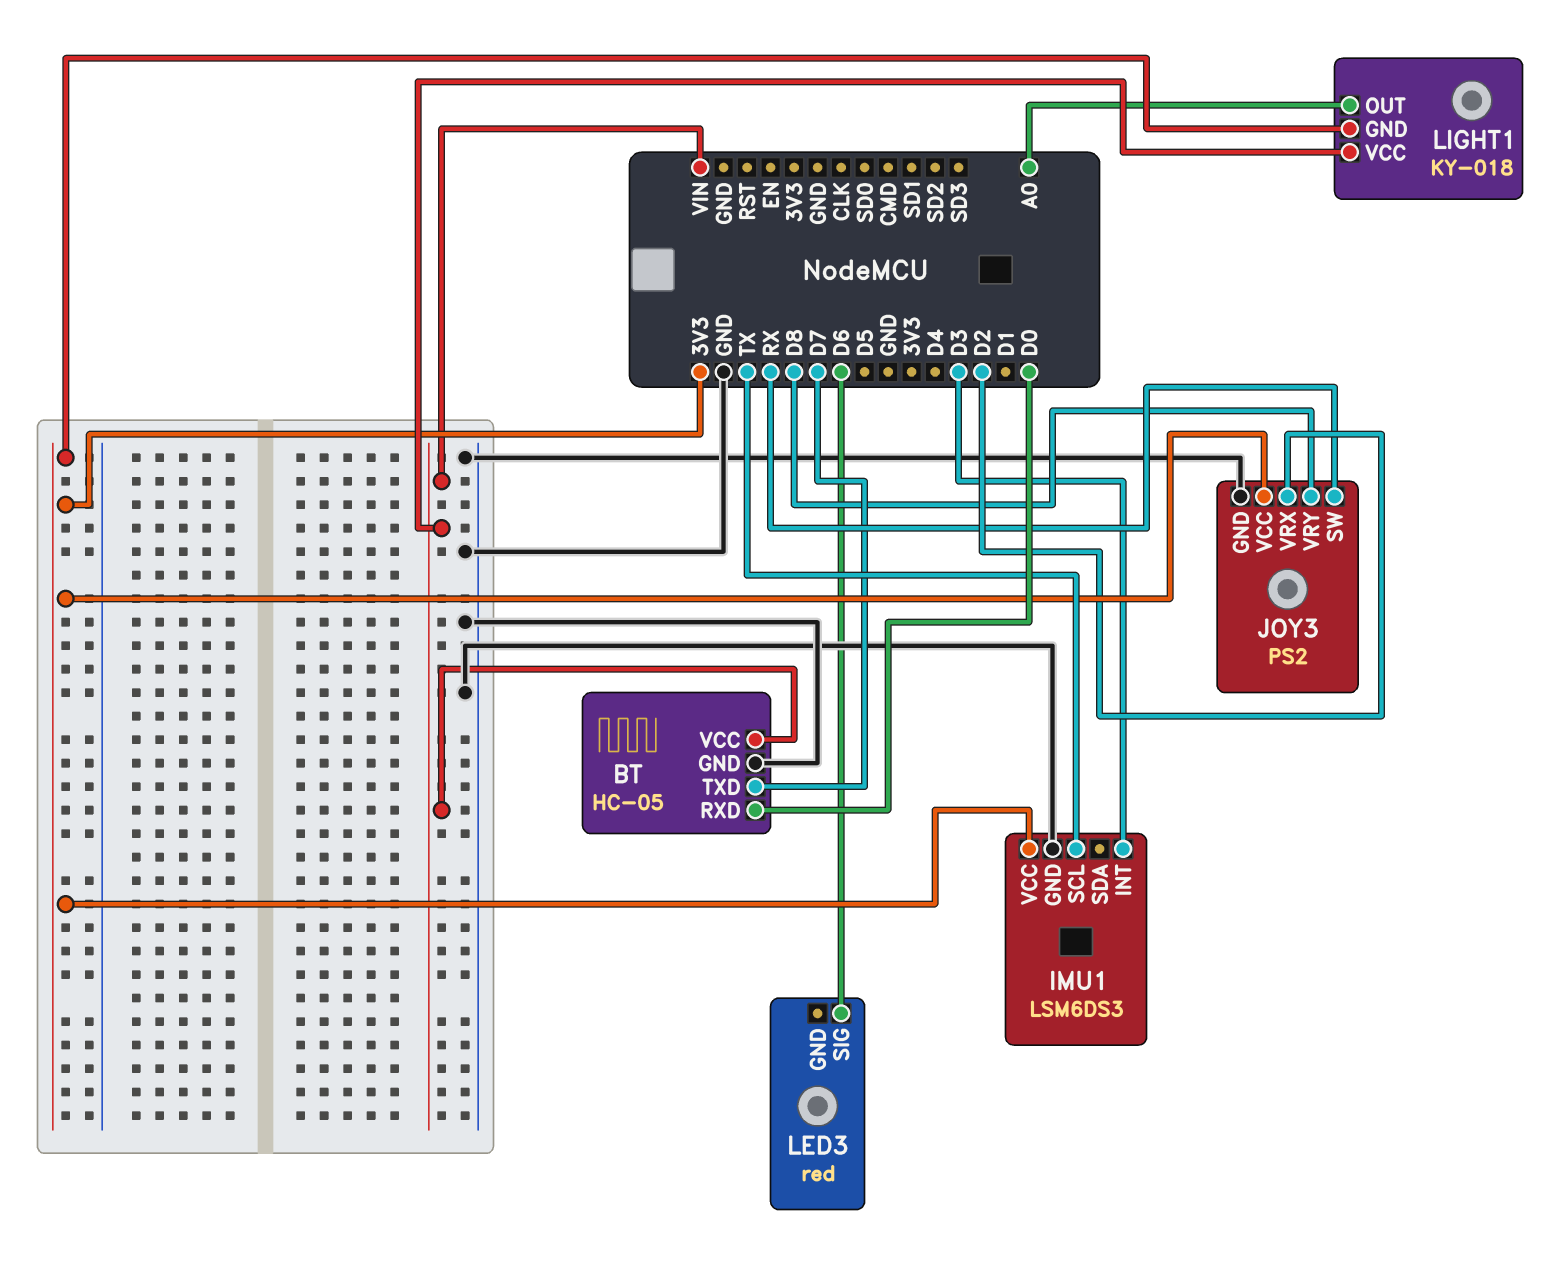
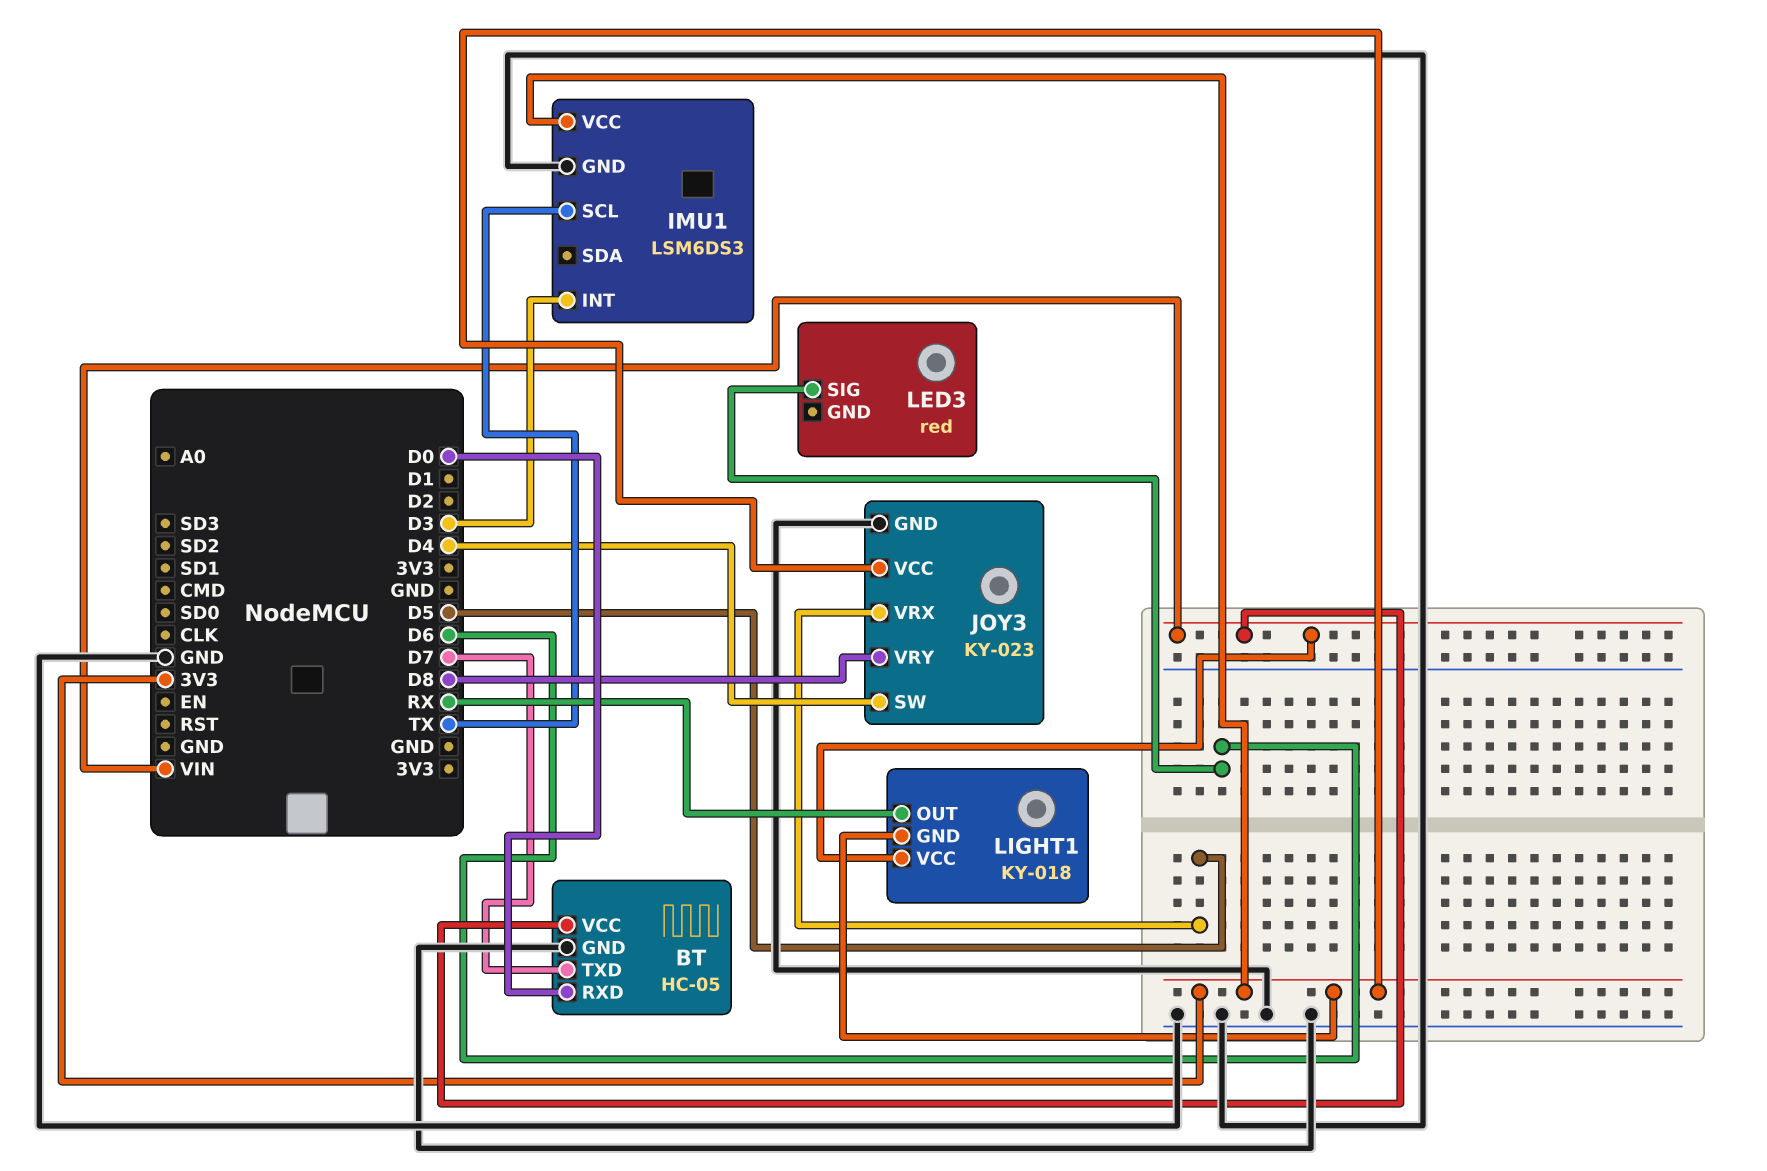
JOY3: PS2 -> KY-023
JOY3 pin SW: RX -> D4
JOY3 pin VRX: D2 -> D5
LIGHT1 pin OUT: A0 -> RX

